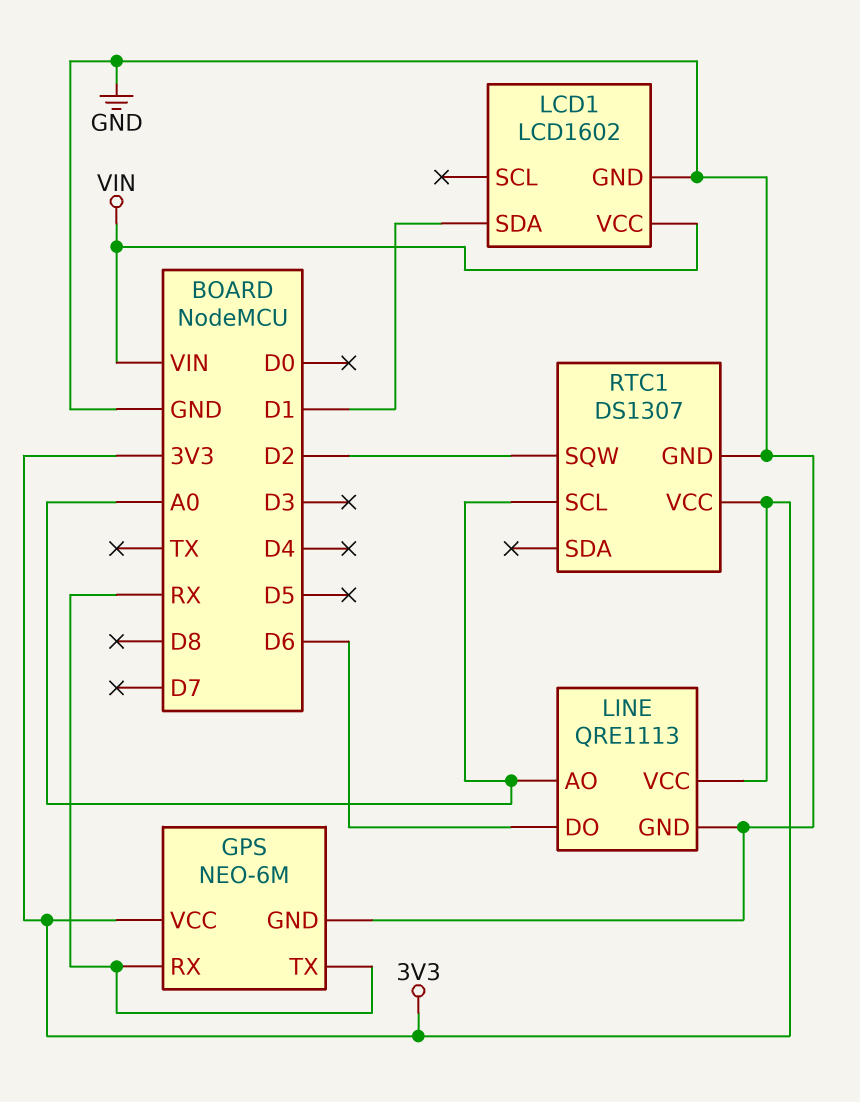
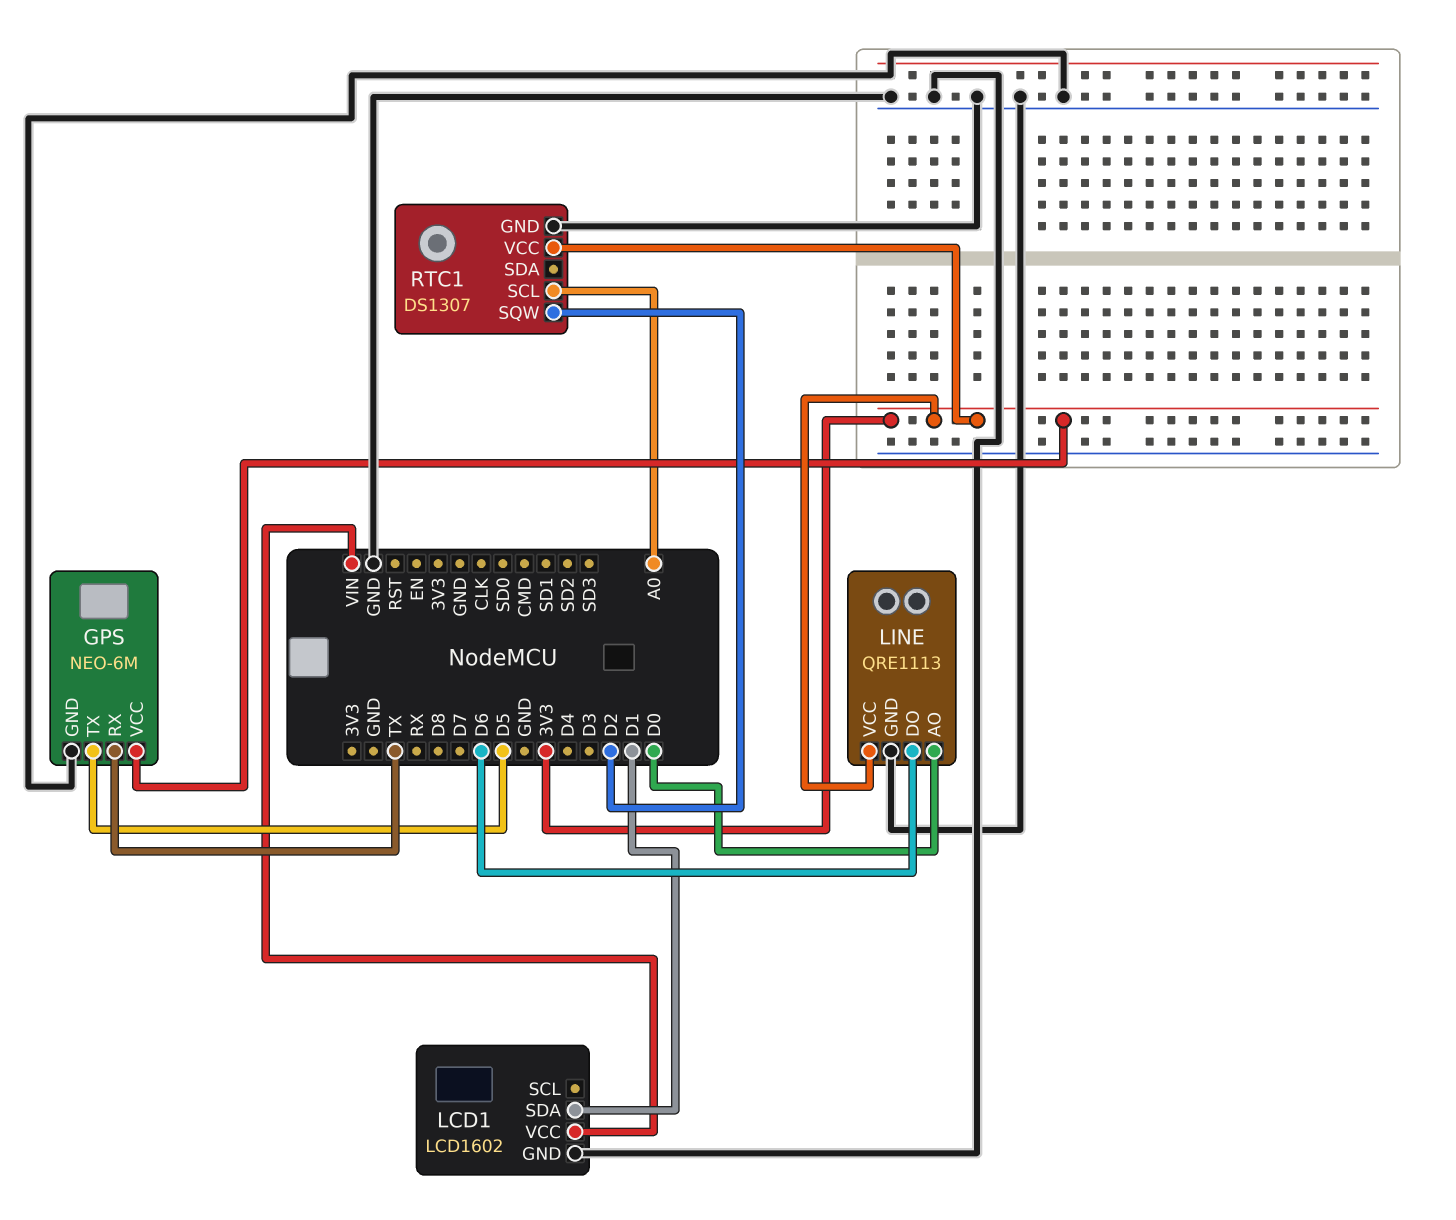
GPS pin RX: RX -> TX
GPS pin TX: RX -> D5
LINE pin AO: A0 -> D0

